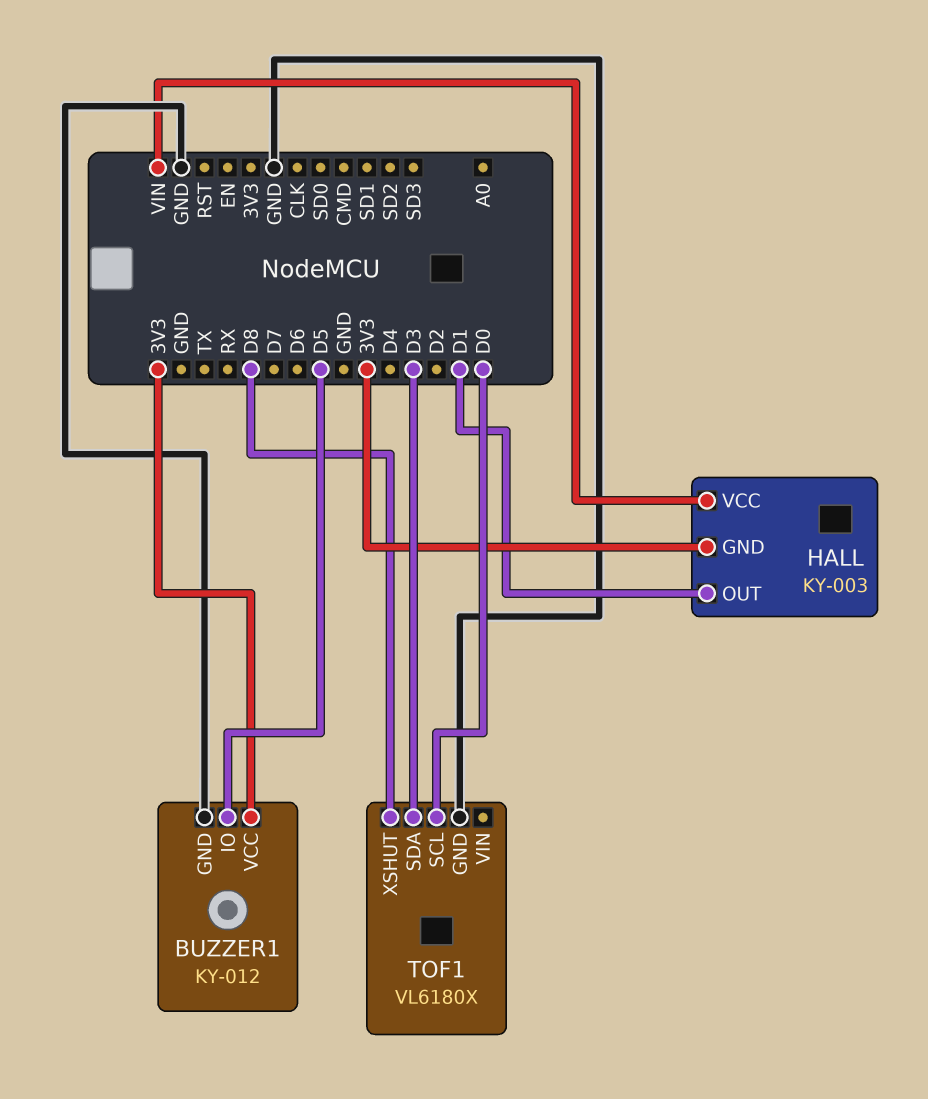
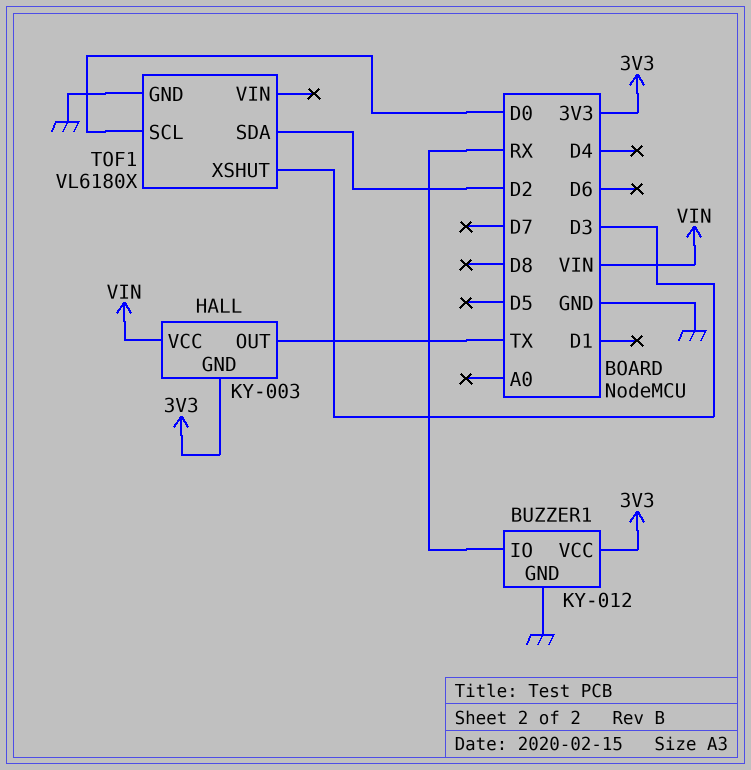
BUZZER1 pin IO: D5 -> RX
HALL pin OUT: D1 -> TX
TOF1 pin SDA: D3 -> D2
TOF1 pin XSHUT: D8 -> D3

